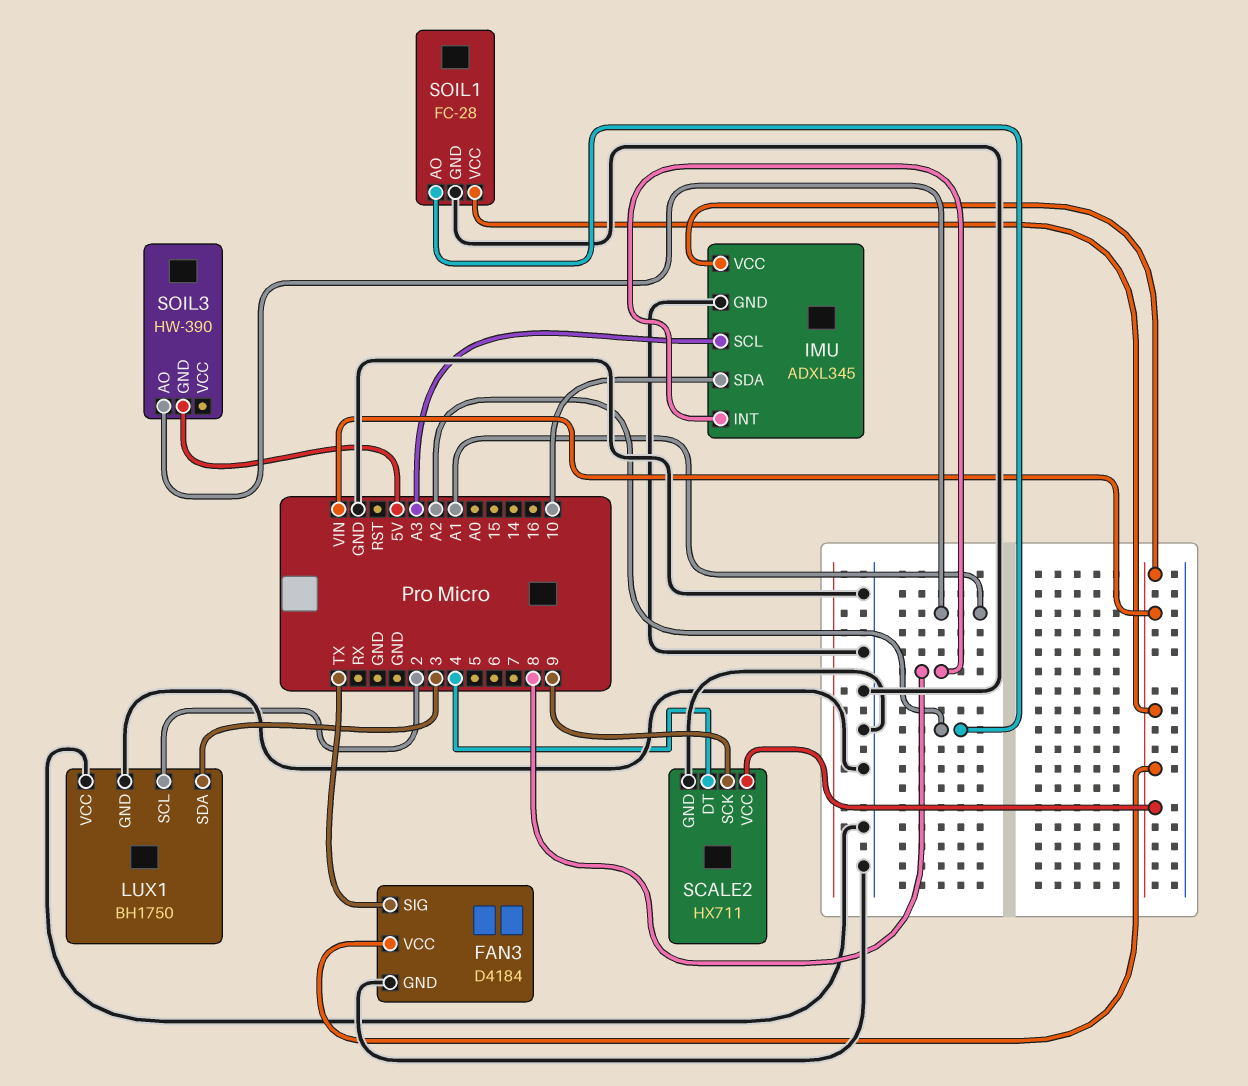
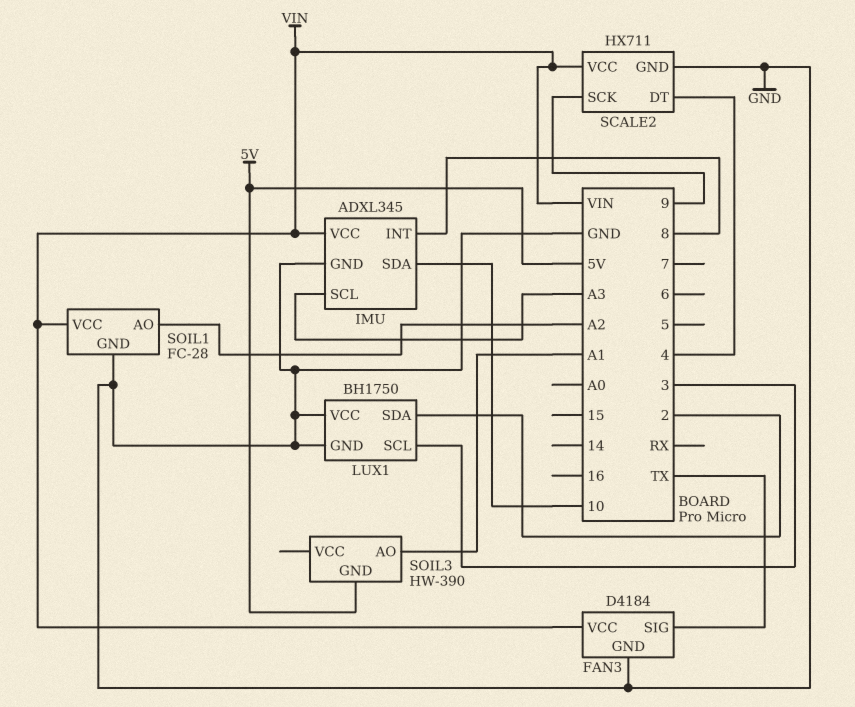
LUX1 pin SCL: 2 -> 3
LUX1 pin SDA: 3 -> 2

